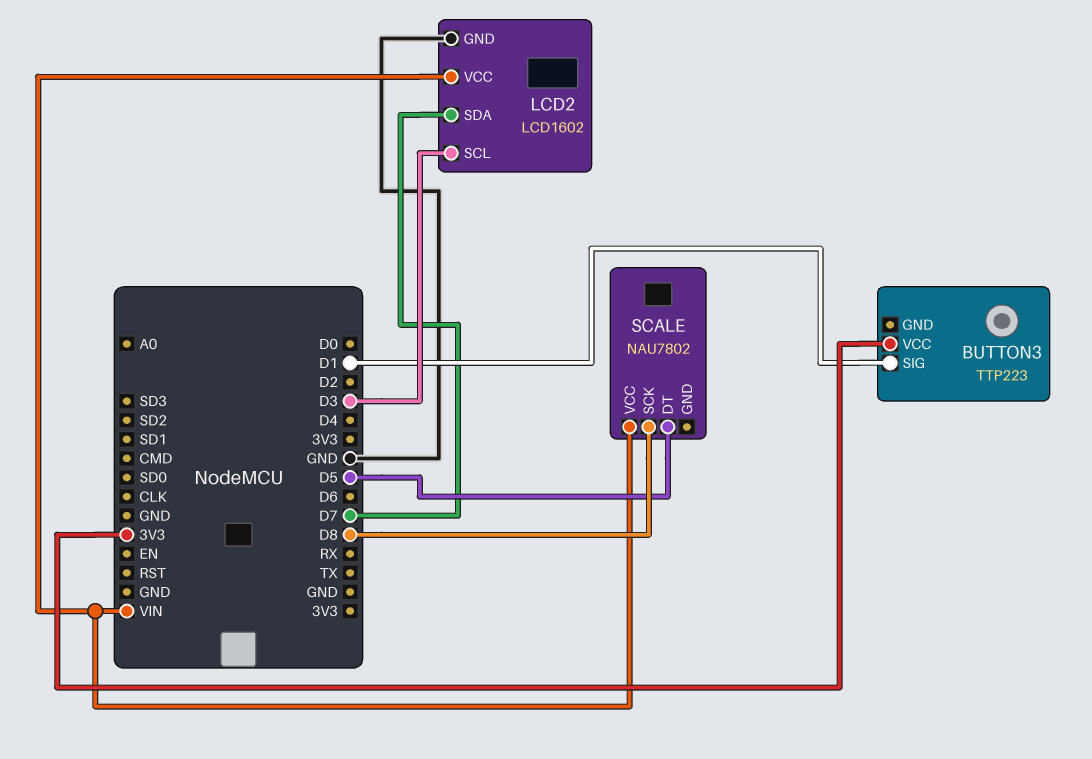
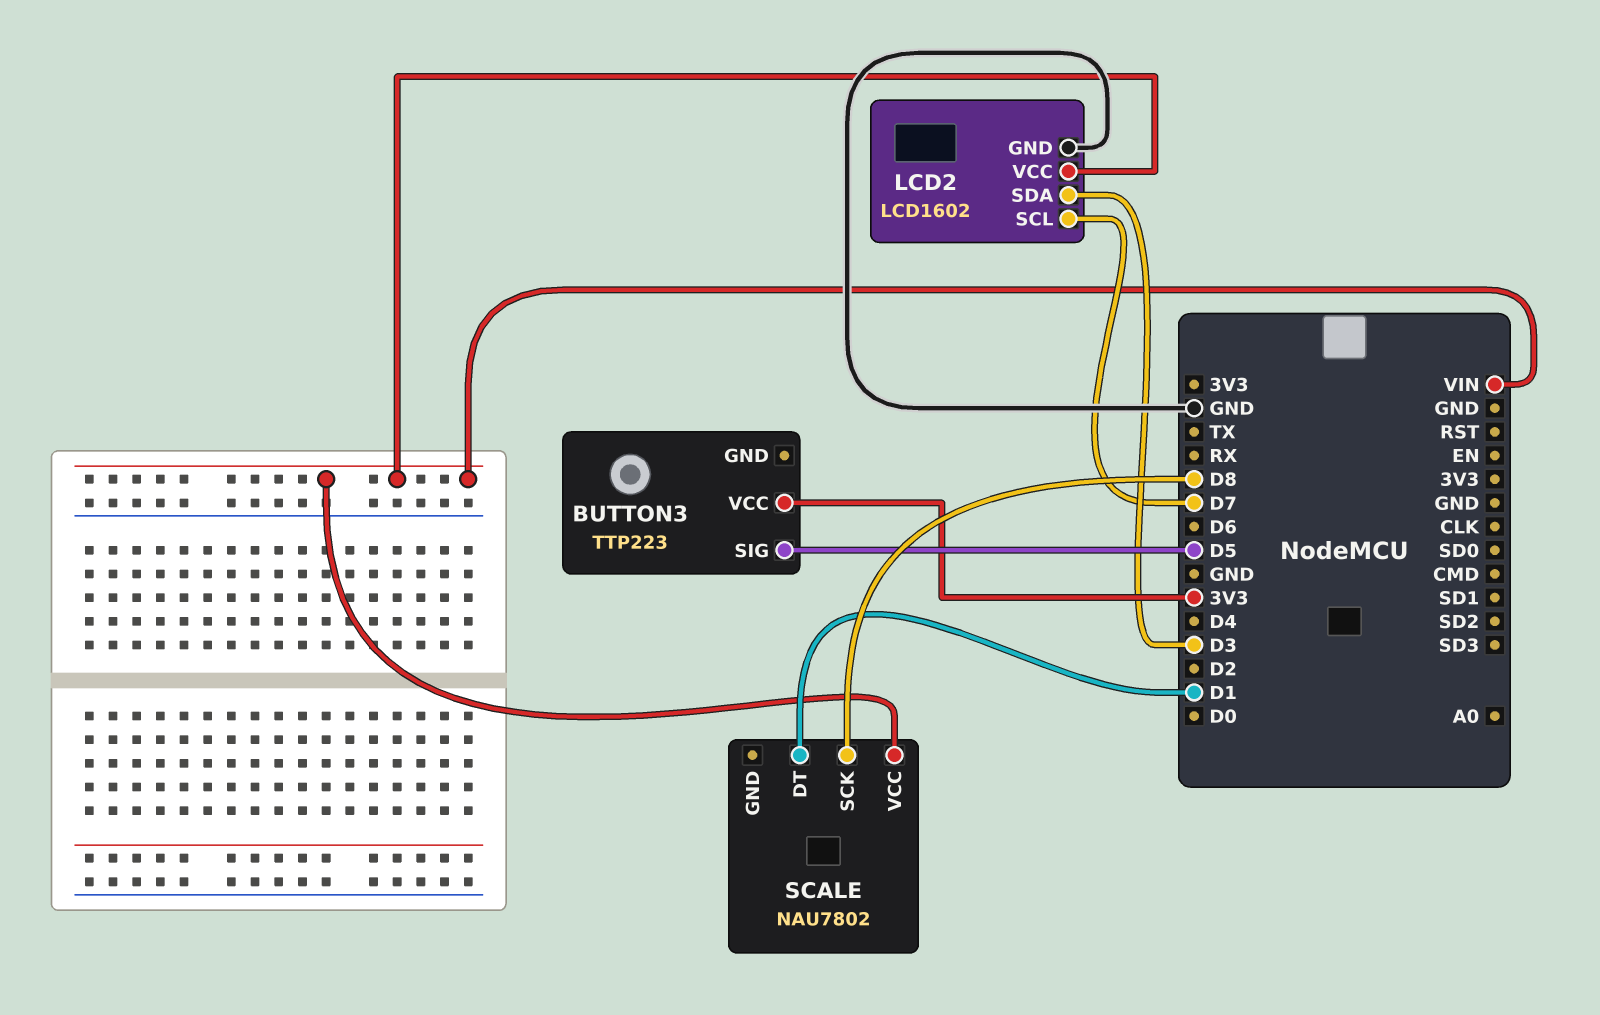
BUTTON3 pin SIG: D1 -> D5
LCD2 pin SCL: D3 -> D7
LCD2 pin SDA: D7 -> D3
SCALE pin DT: D5 -> D1

